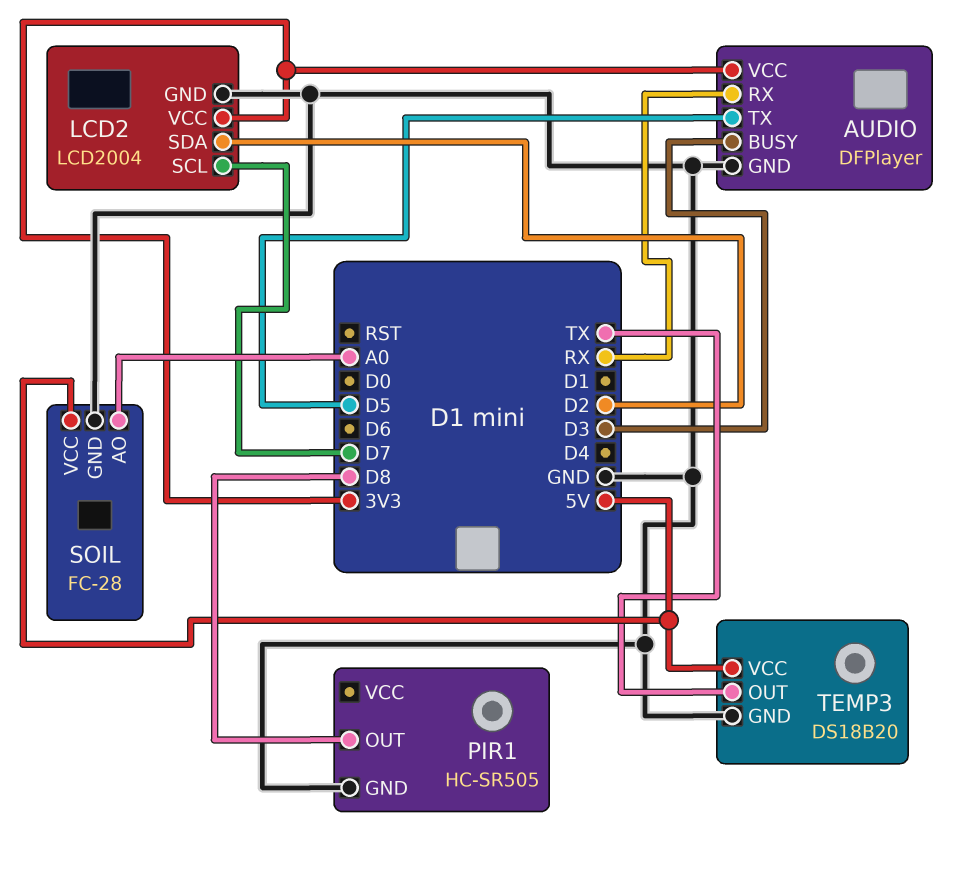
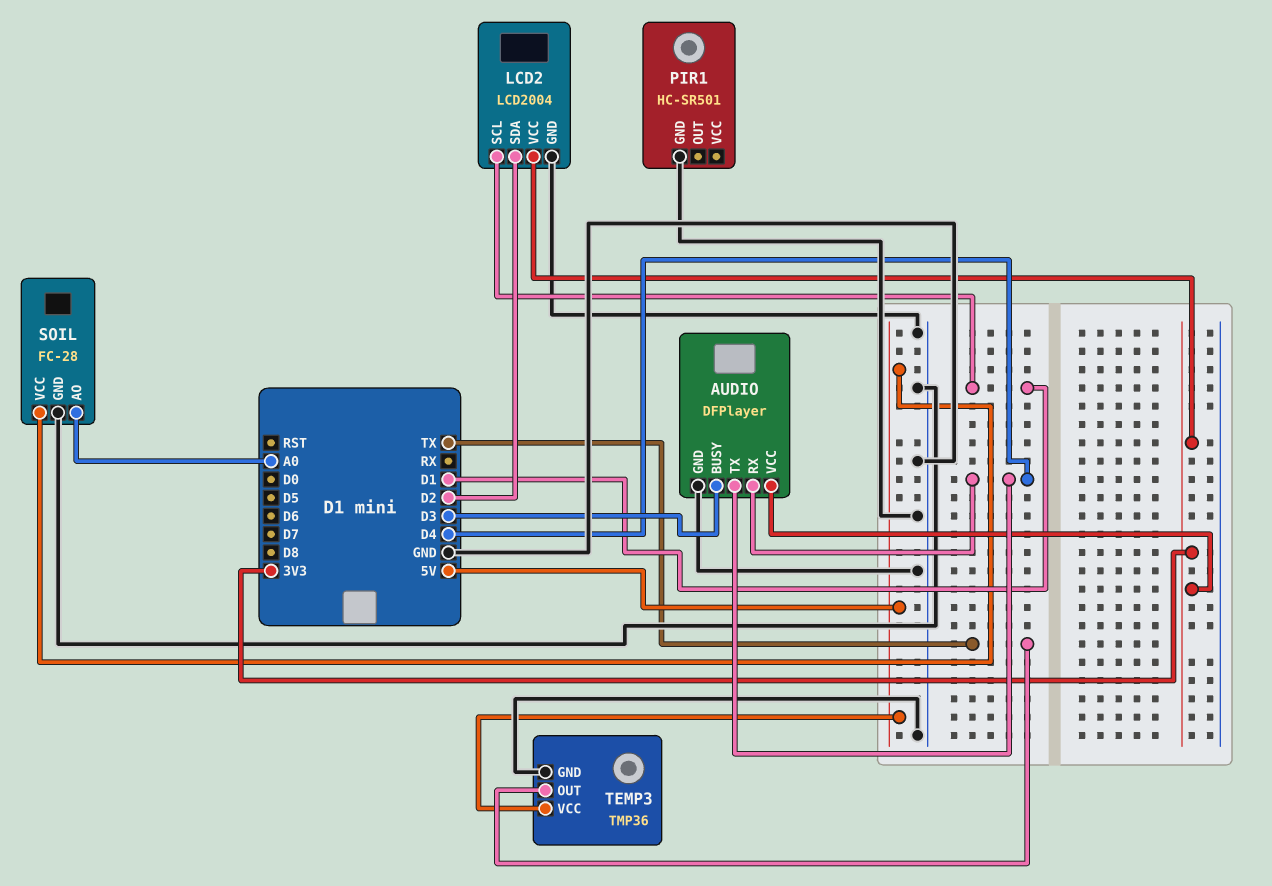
AUDIO pin RX: RX -> D4
AUDIO pin TX: D5 -> D4
LCD2 pin SCL: D7 -> D1
PIR1: HC-SR505 -> HC-SR501
PIR1 pin OUT: D8 -> none
TEMP3: DS18B20 -> TMP36

